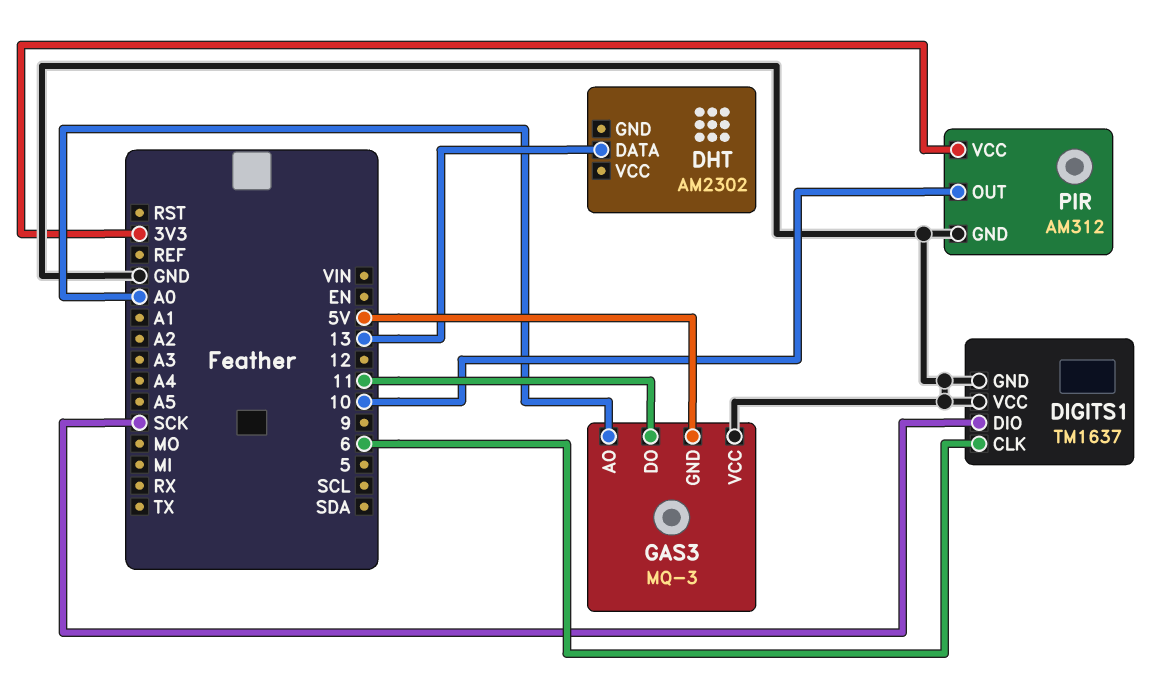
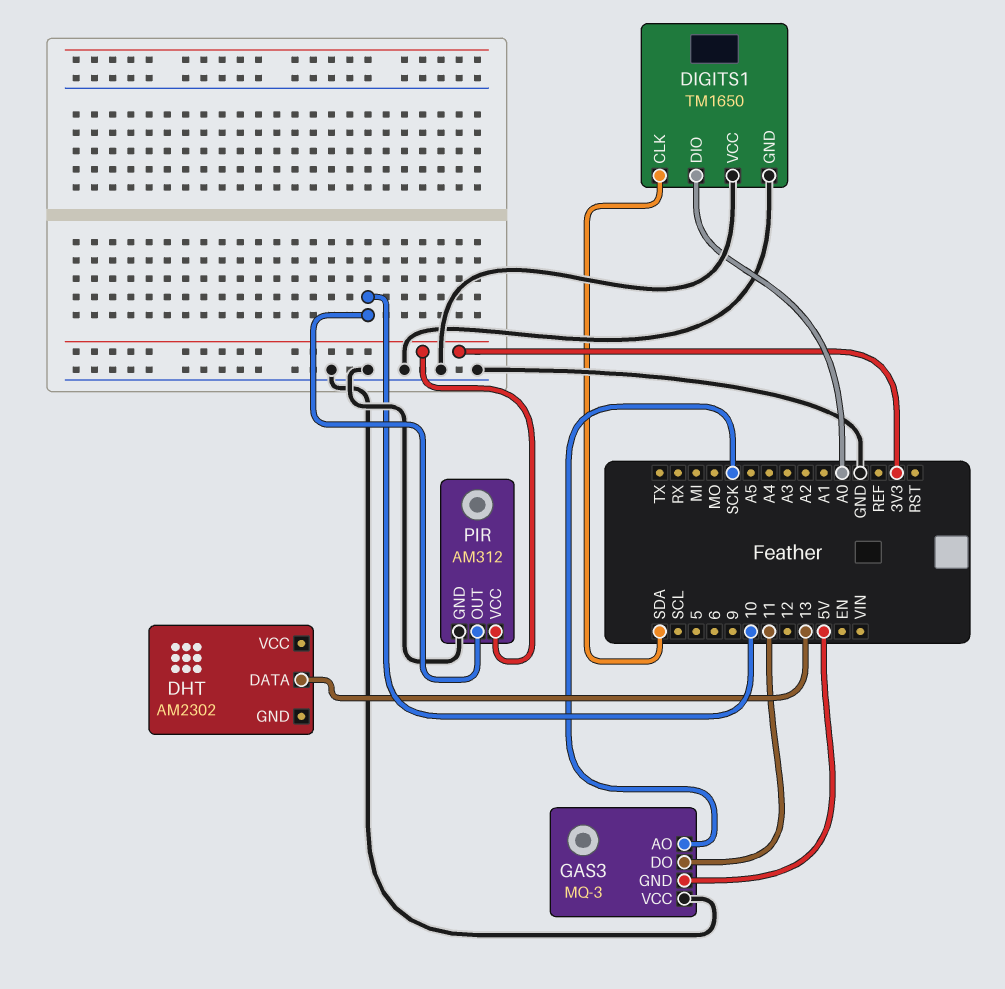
DIGITS1: TM1637 -> TM1650
DIGITS1 pin CLK: 6 -> SDA
DIGITS1 pin DIO: SCK -> A0
GAS3 pin AO: A0 -> SCK

